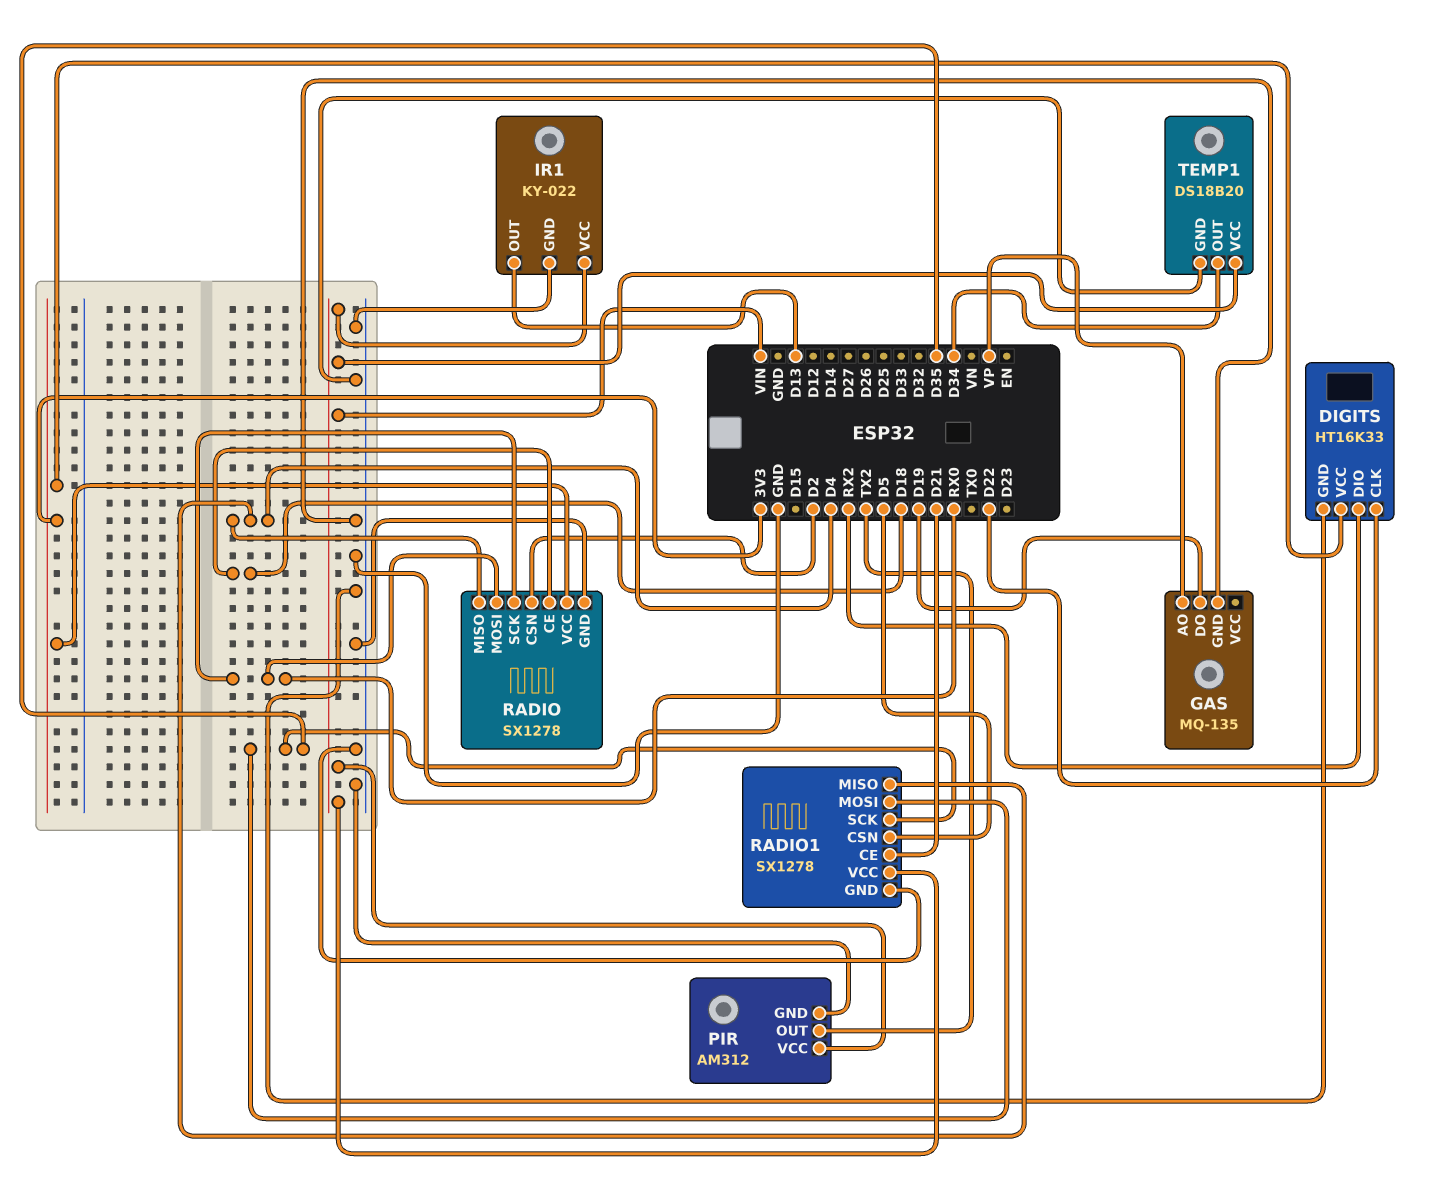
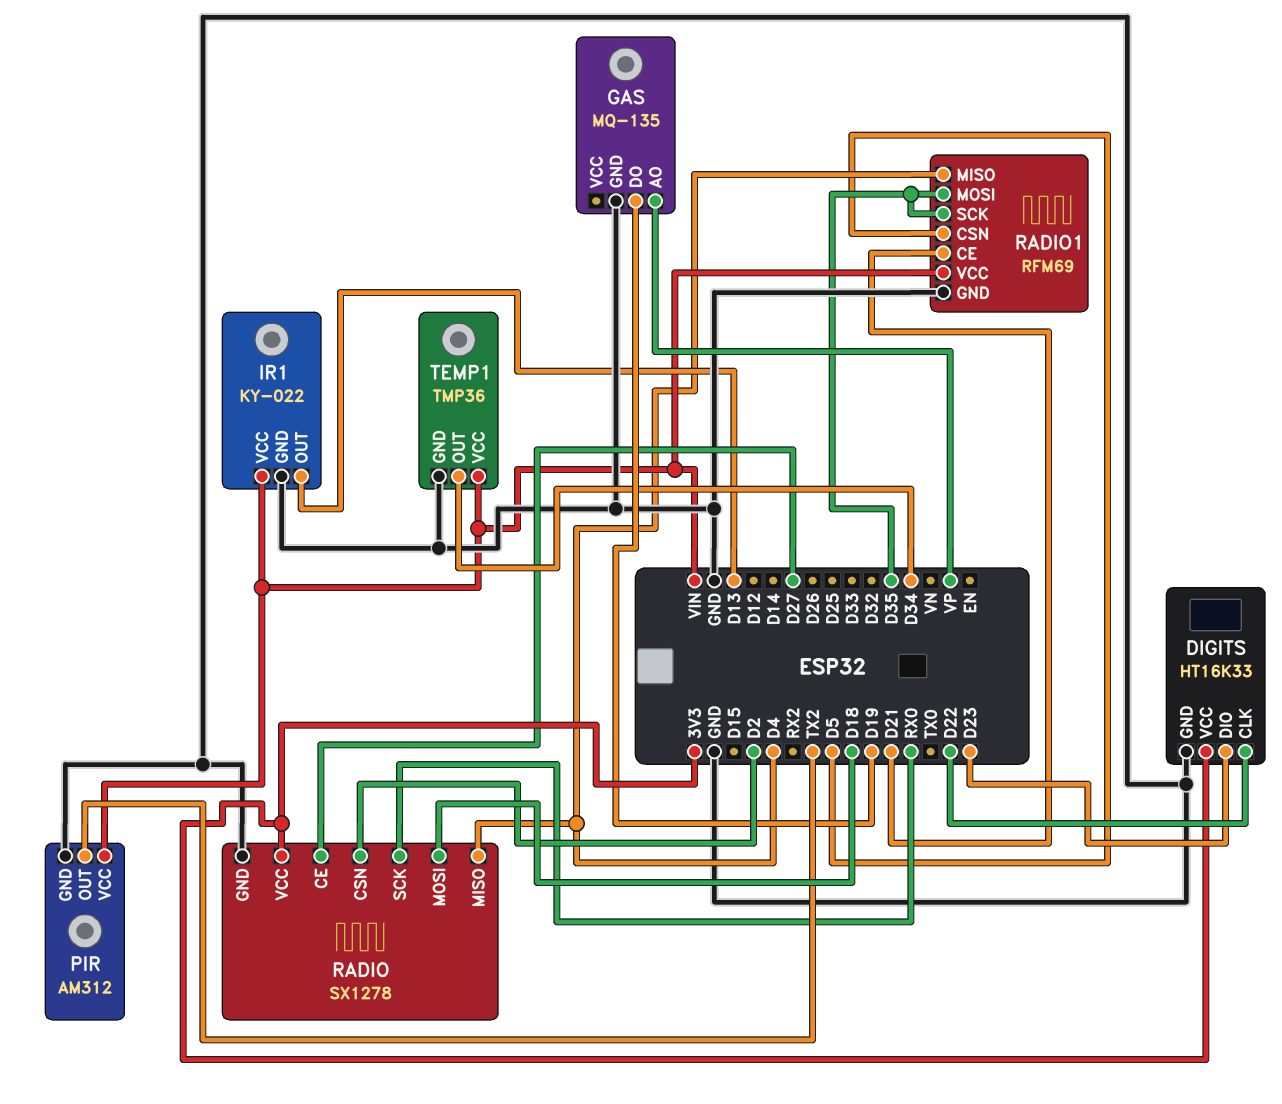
DIGITS pin DIO: RX2 -> D23
RADIO pin CE: D18 -> D27
RADIO pin MOSI: RX0 -> D18
RADIO1: SX1278 -> RFM69
TEMP1: DS18B20 -> TMP36

